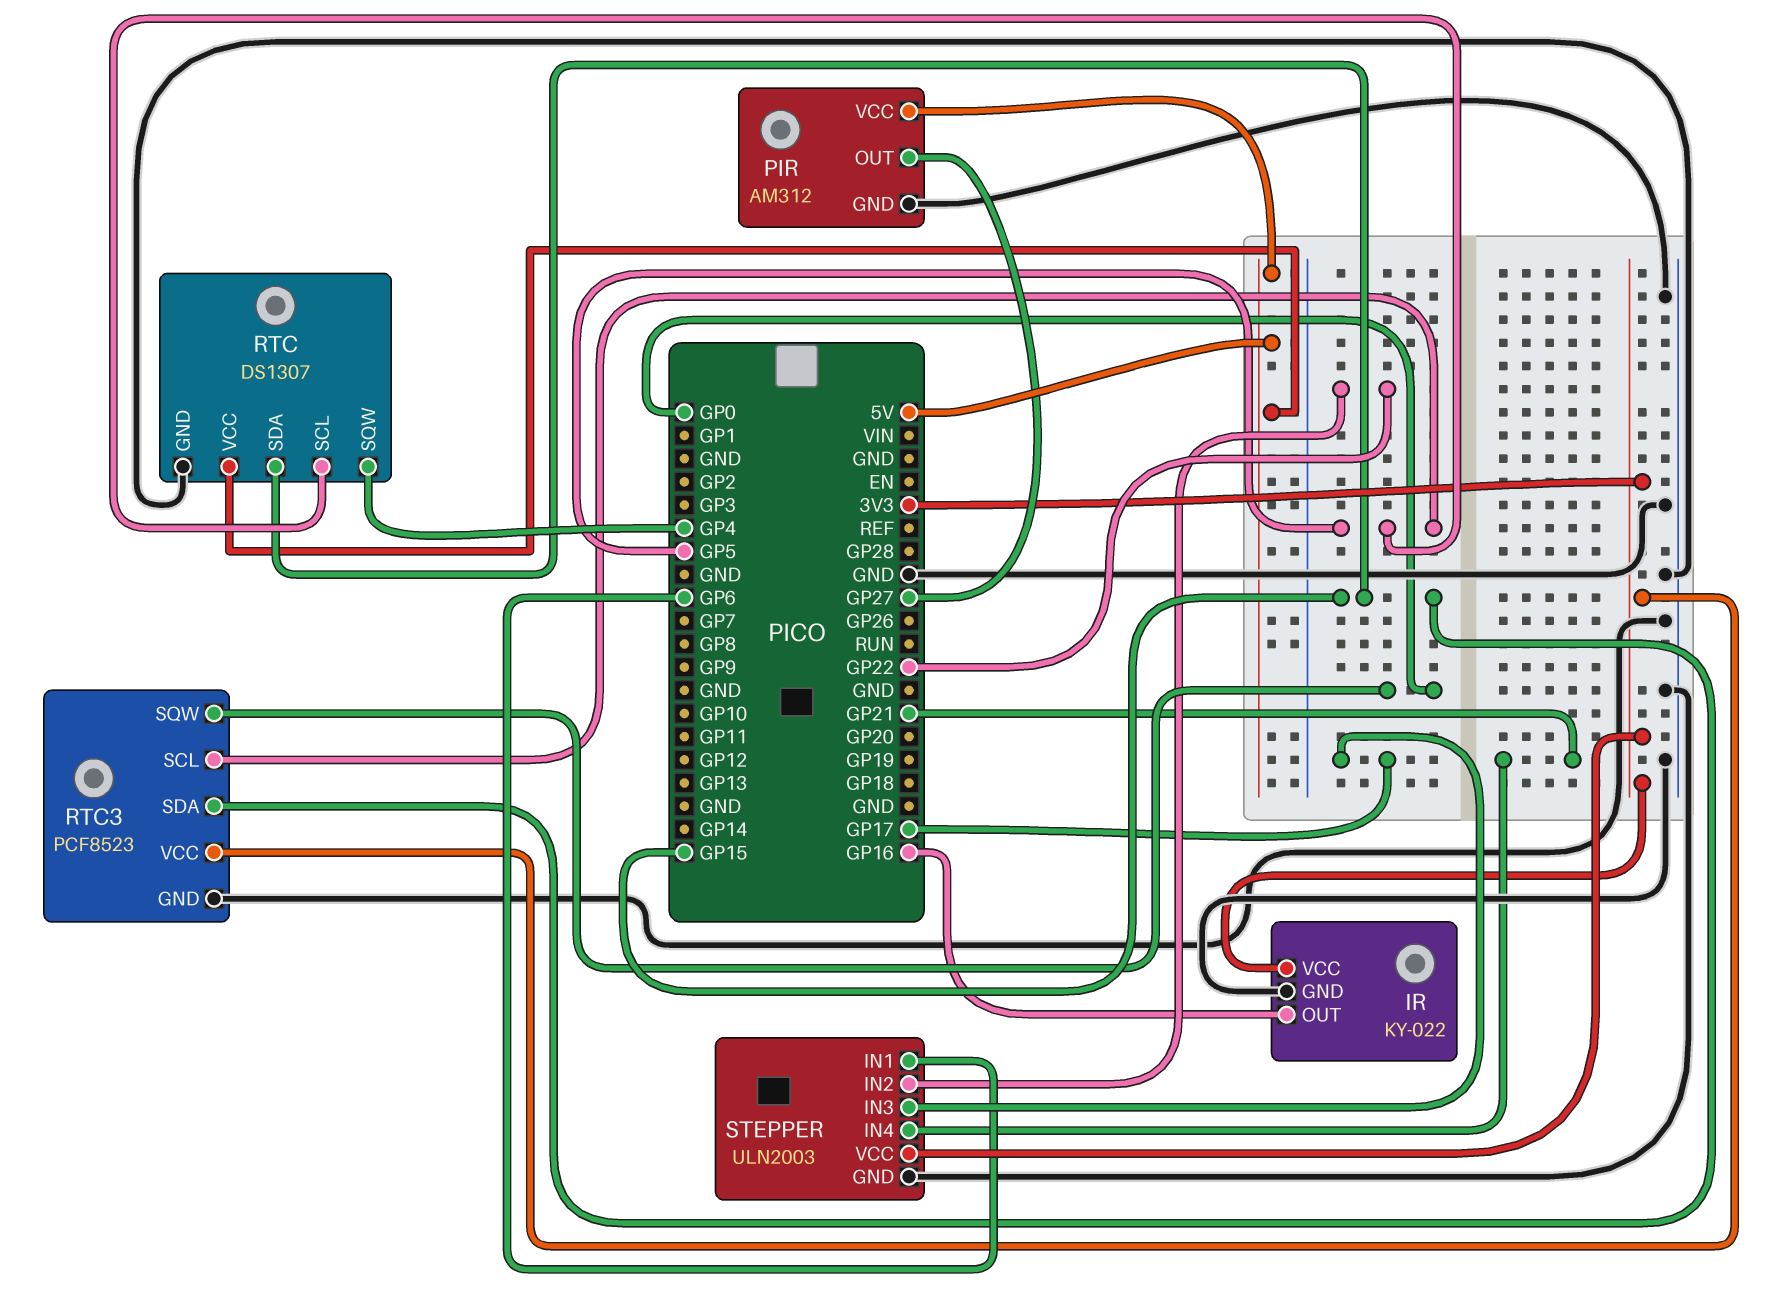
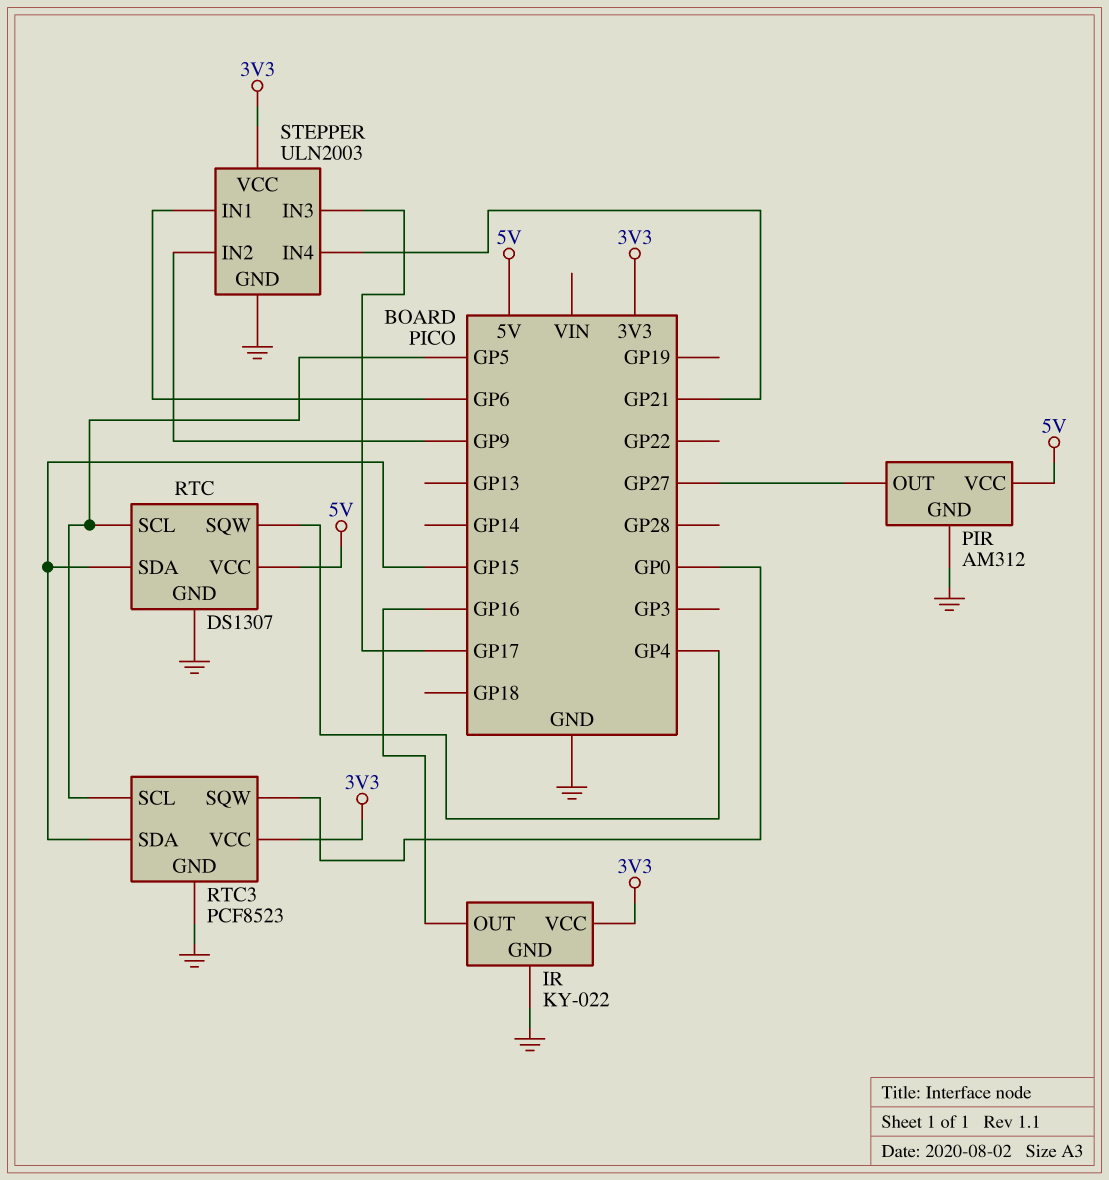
STEPPER pin IN2: GP22 -> GP9

